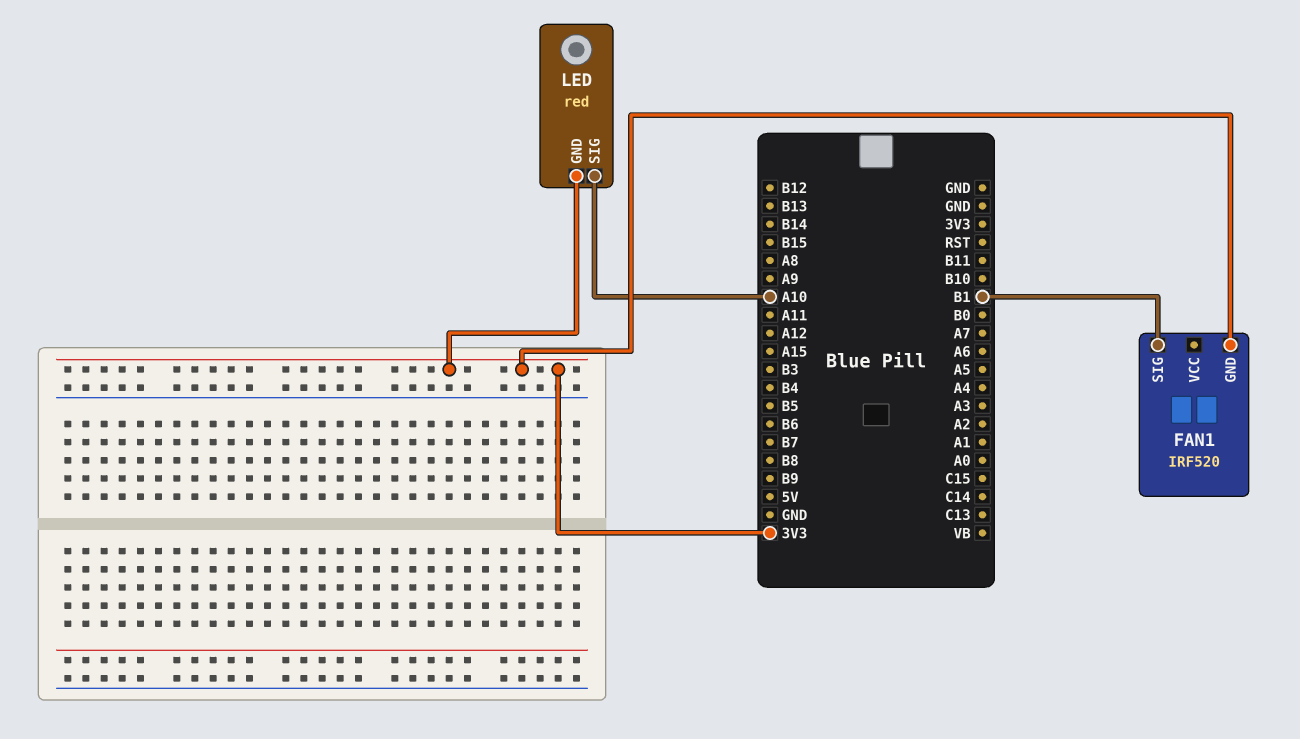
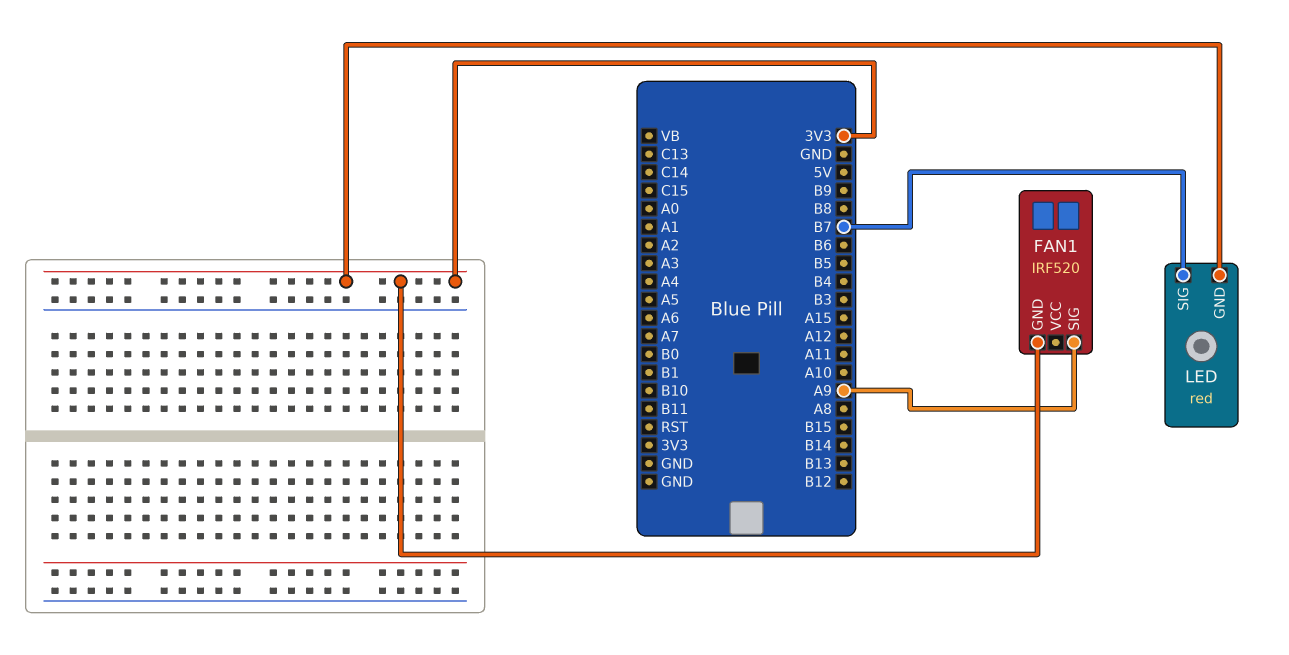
FAN1 pin SIG: B1 -> A9
LED pin SIG: A10 -> B7

